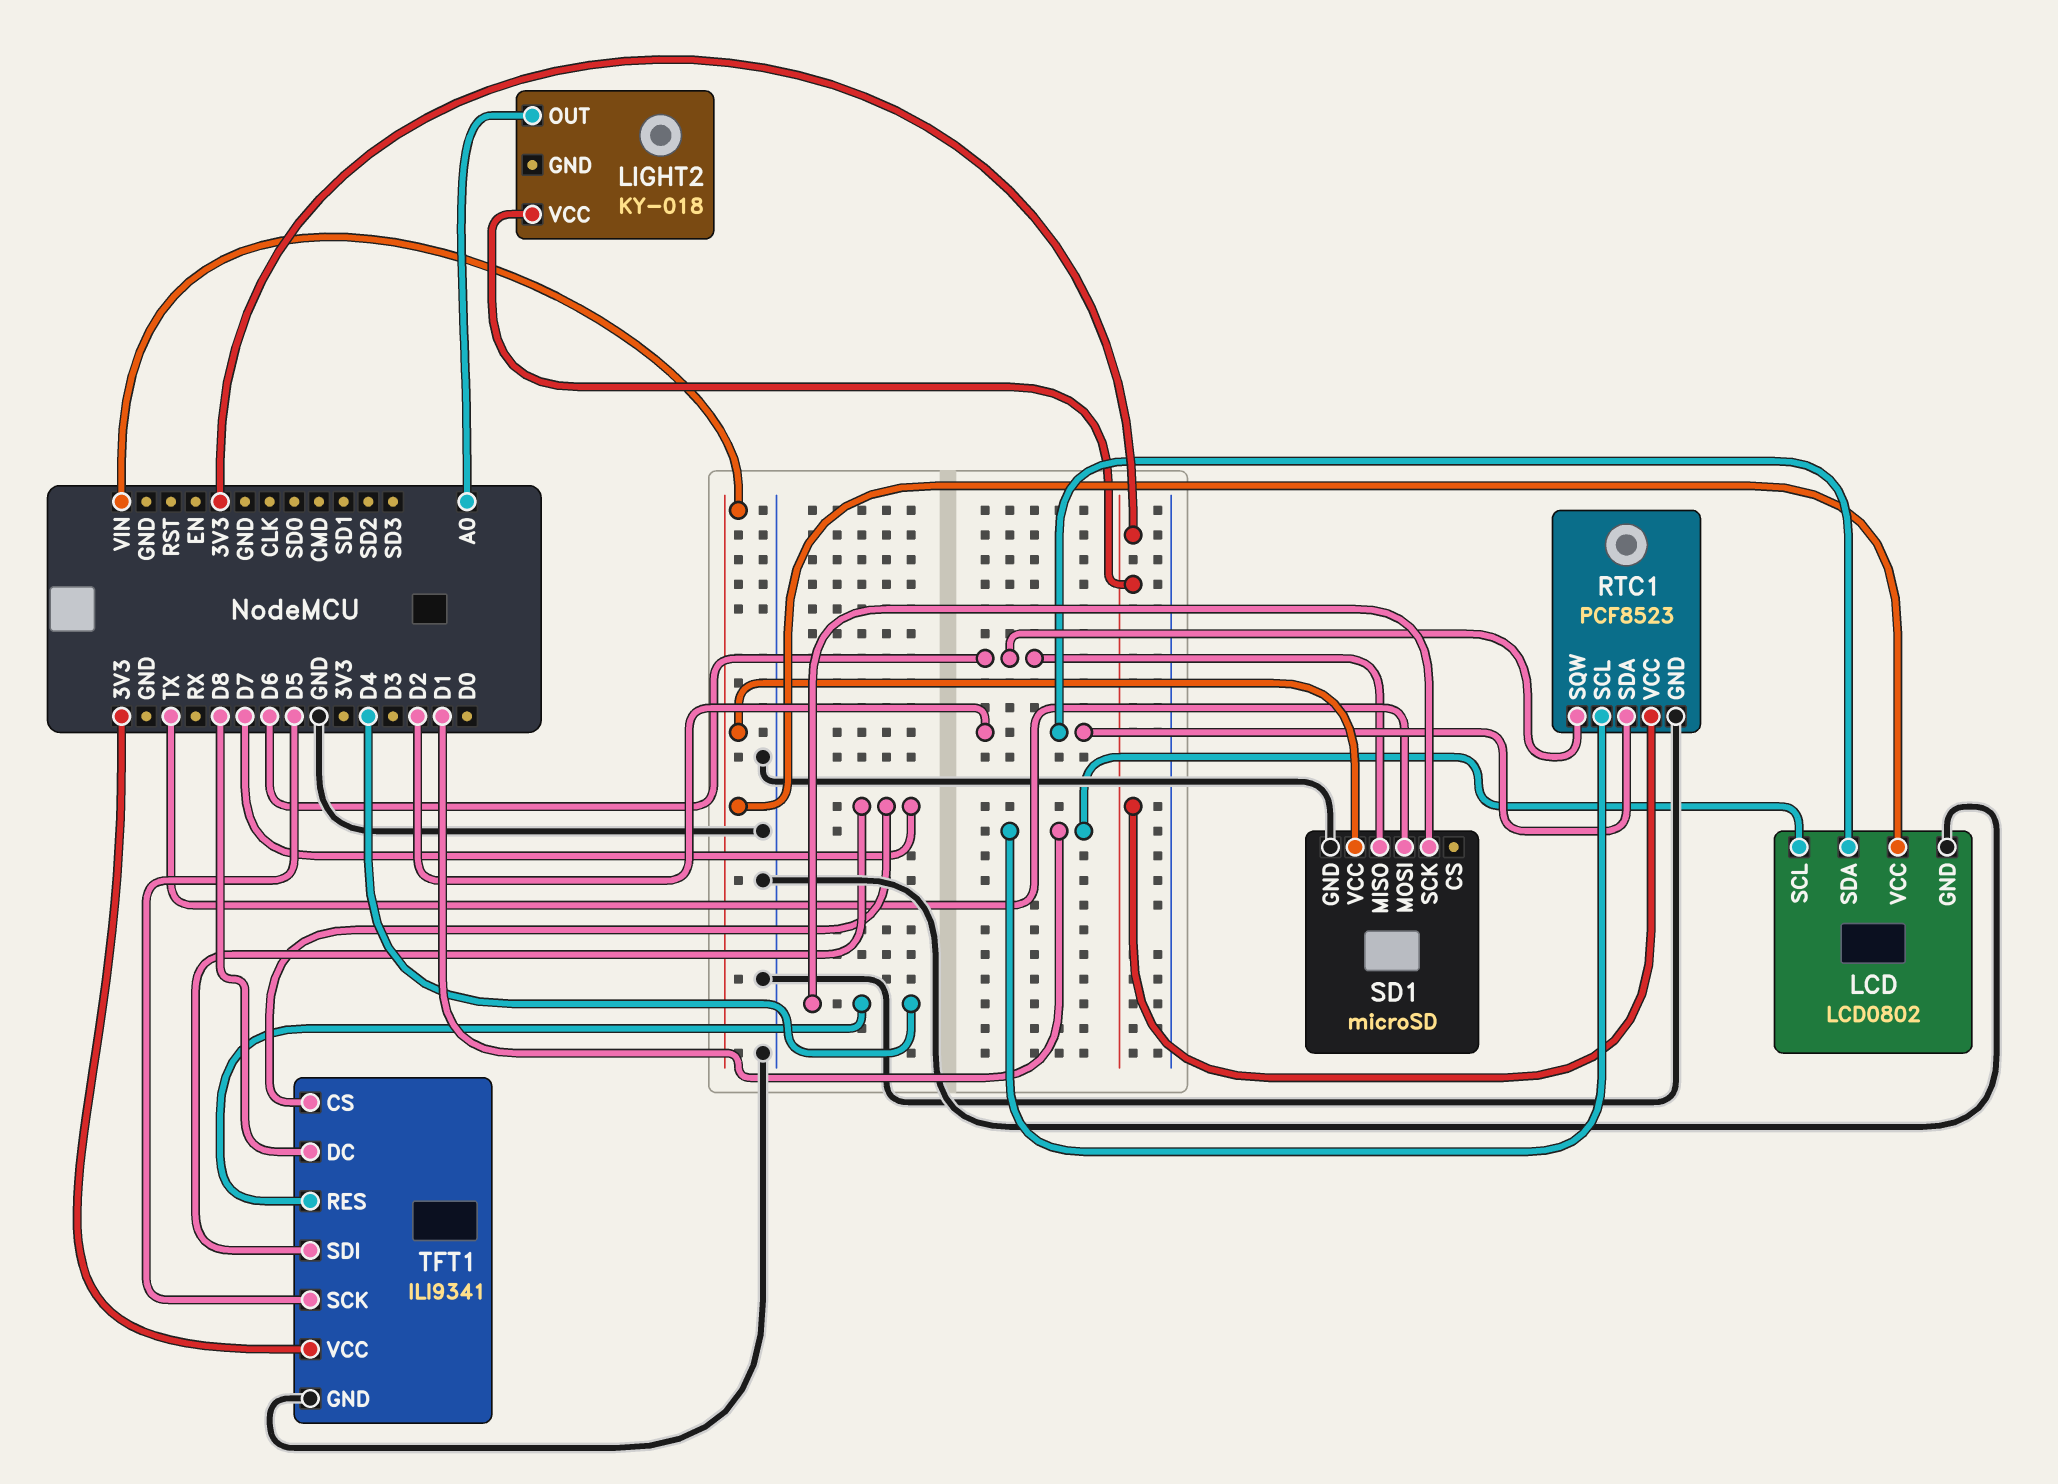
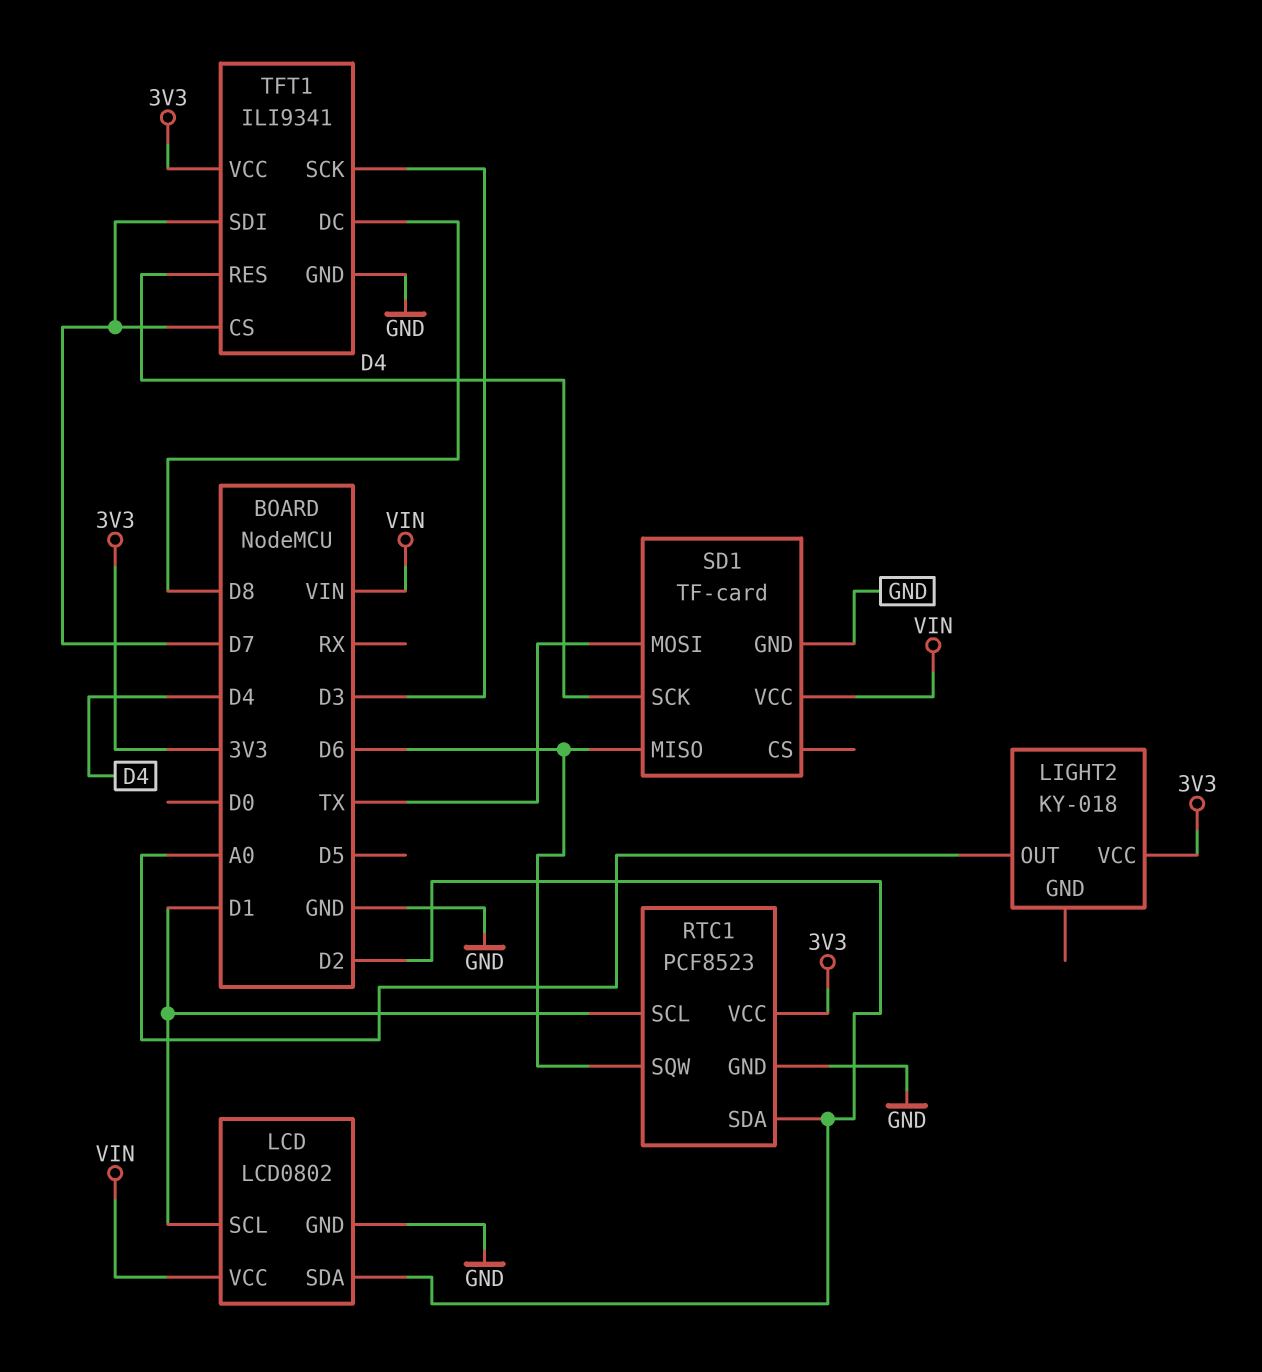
SD1: microSD -> TF-card
TFT1 pin SCK: D5 -> D3

